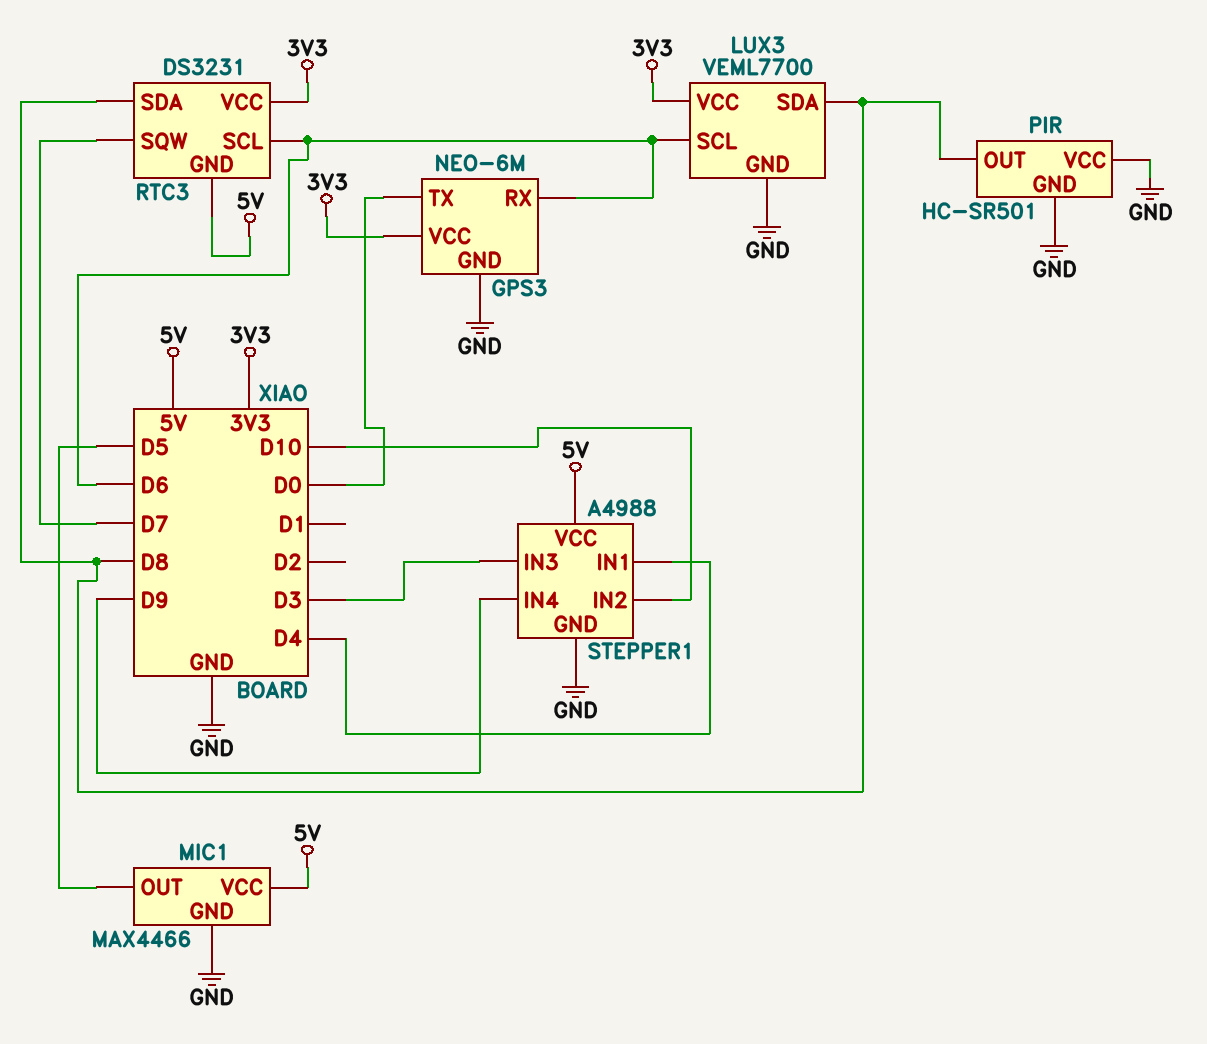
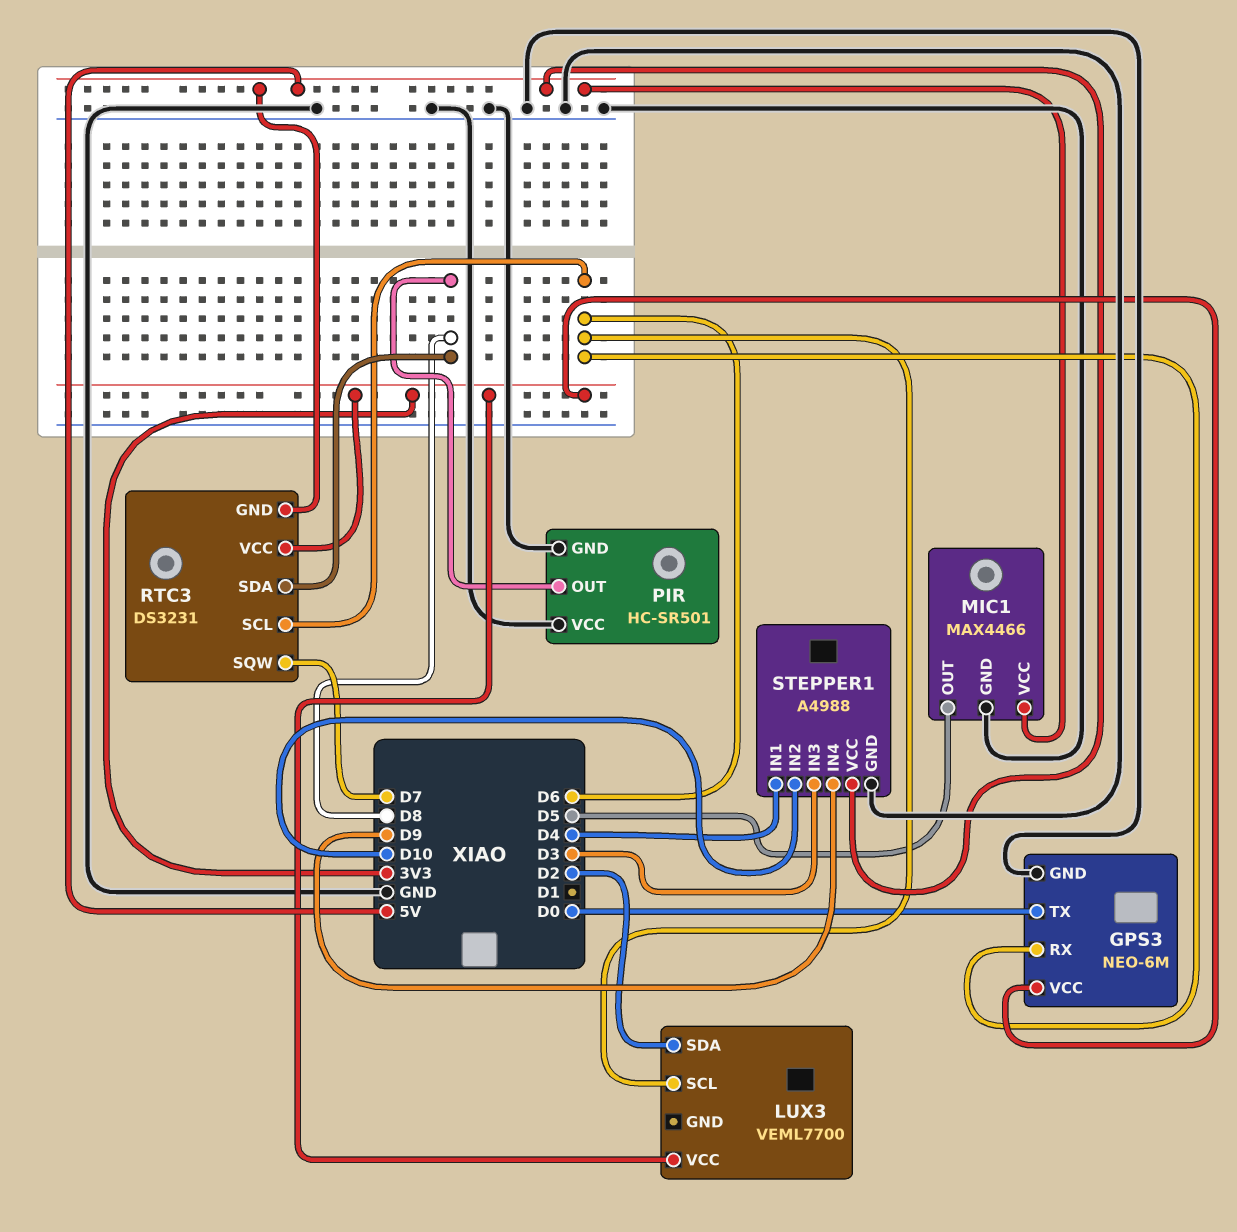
LUX3 pin GND: GND -> none
LUX3 pin SDA: D8 -> D2

